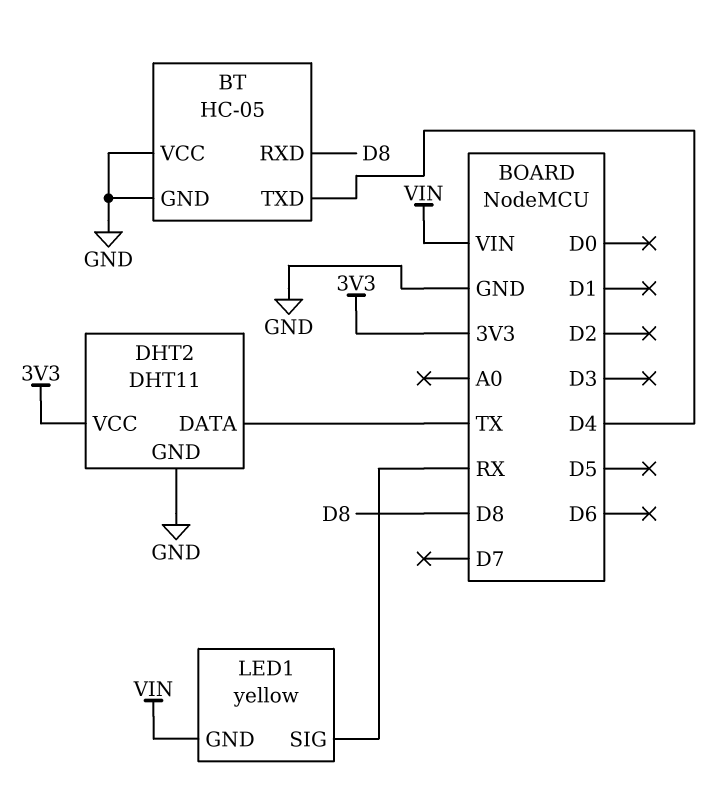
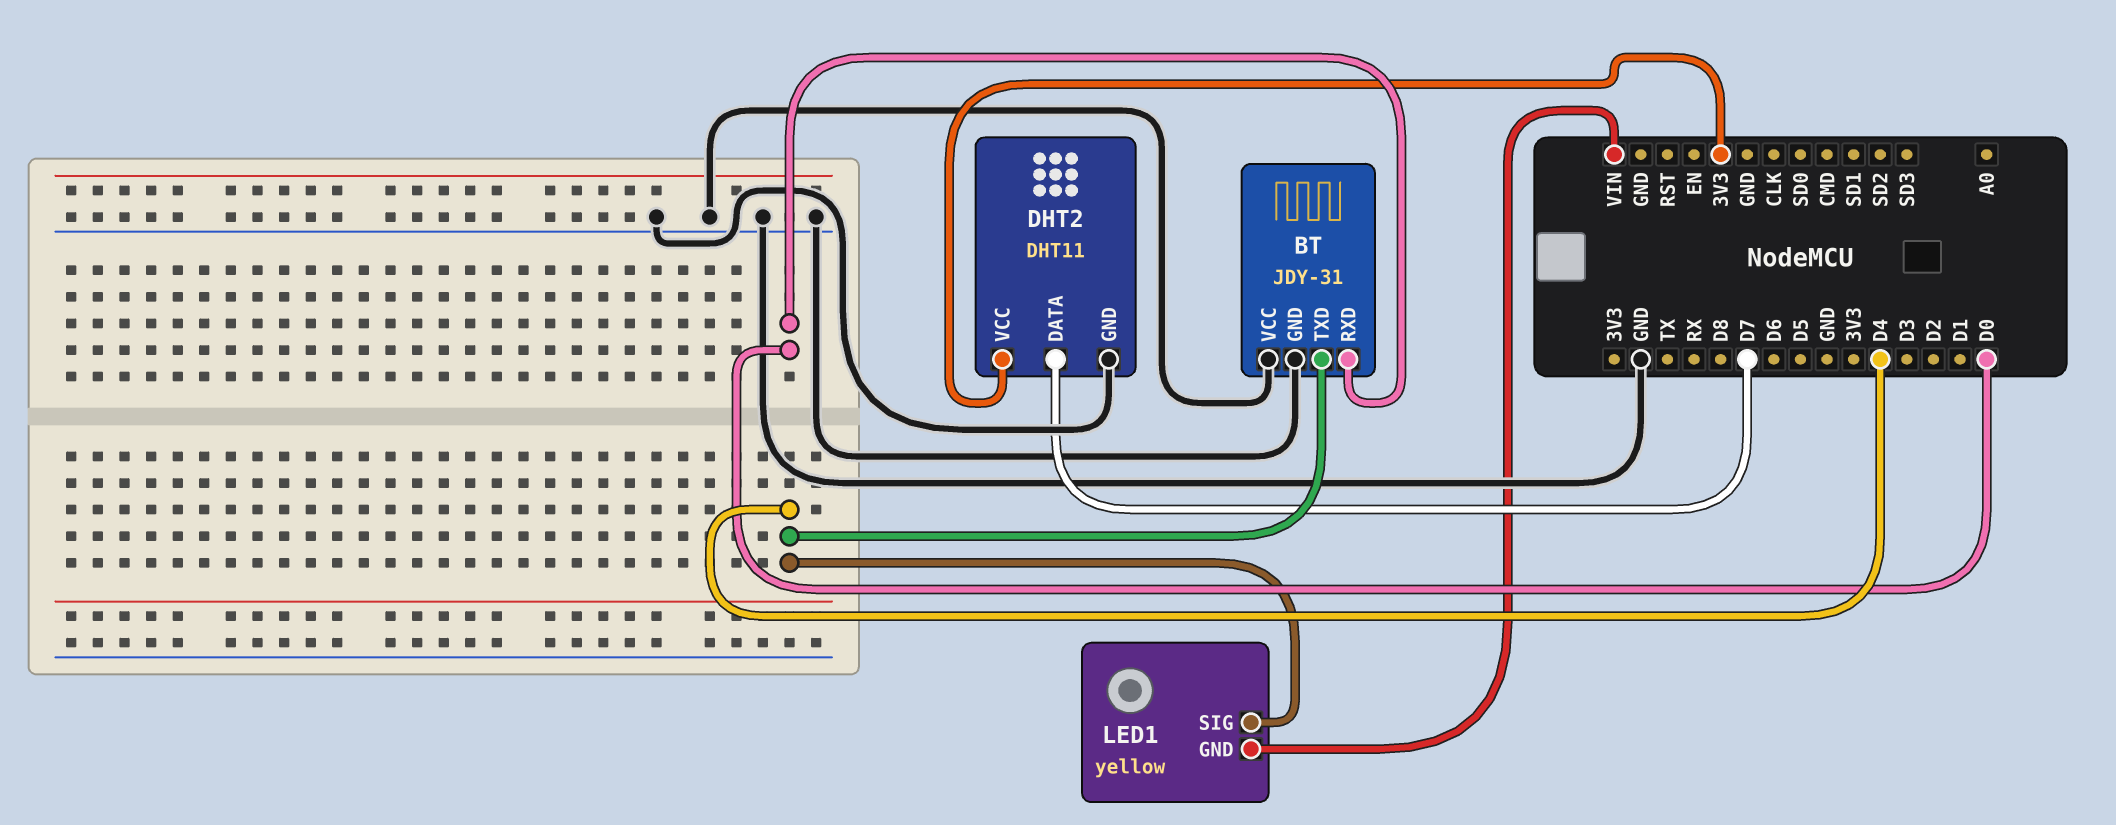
BT: HC-05 -> JDY-31
BT pin RXD: D8 -> D0
DHT2 pin DATA: TX -> D7
LED1 pin SIG: RX -> D4

